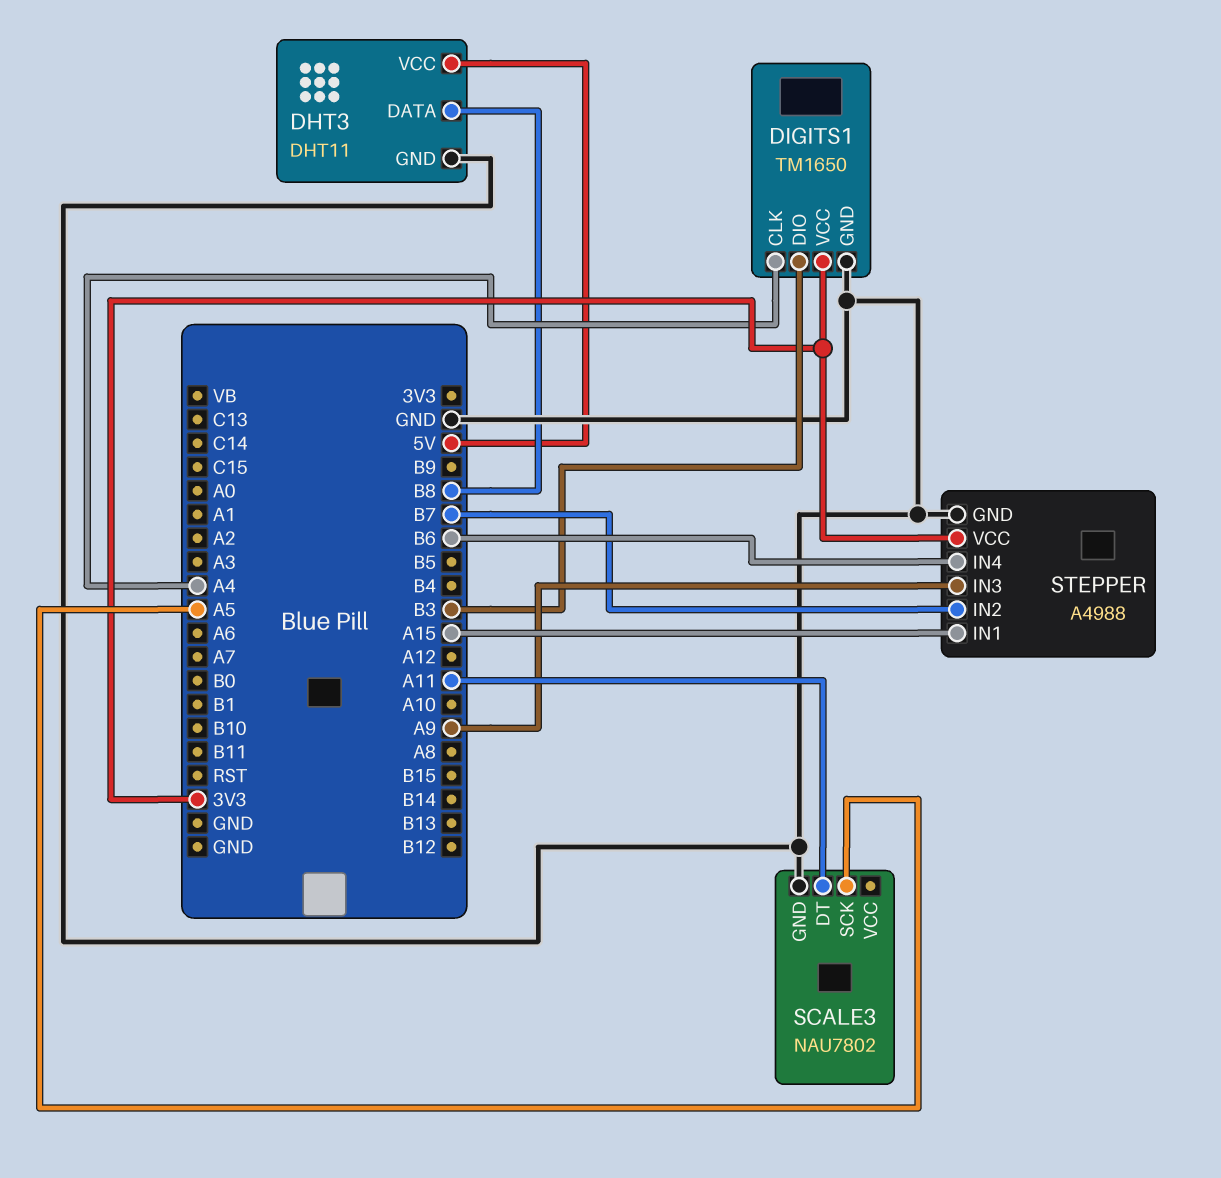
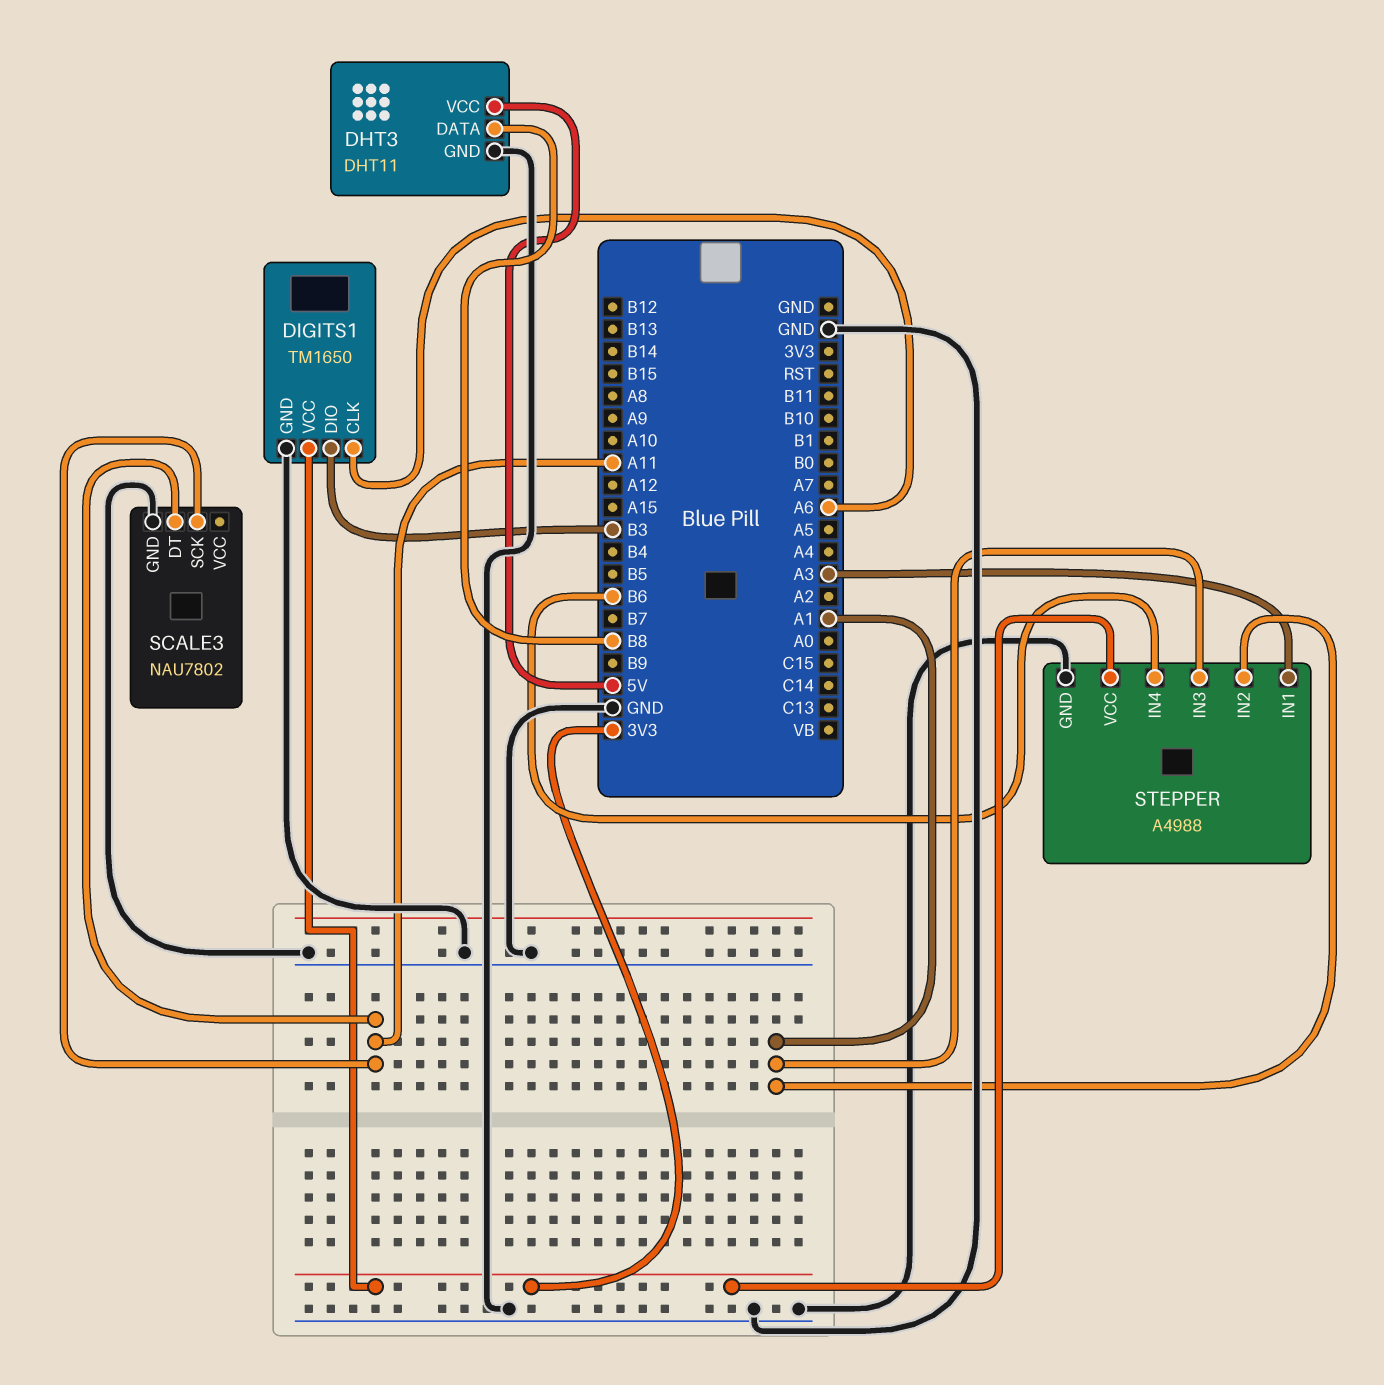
DIGITS1 pin CLK: A4 -> A6
SCALE3 pin SCK: A5 -> A11
STEPPER pin IN1: A15 -> A3
STEPPER pin IN2: B7 -> A1
STEPPER pin IN3: A9 -> A1

